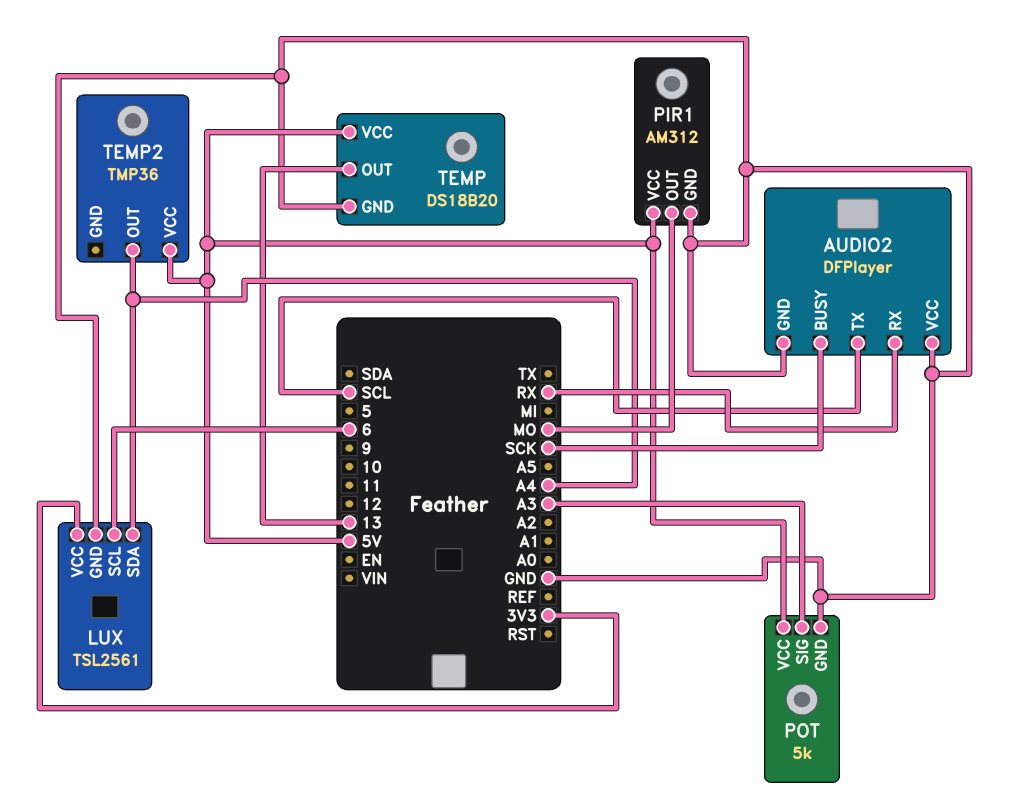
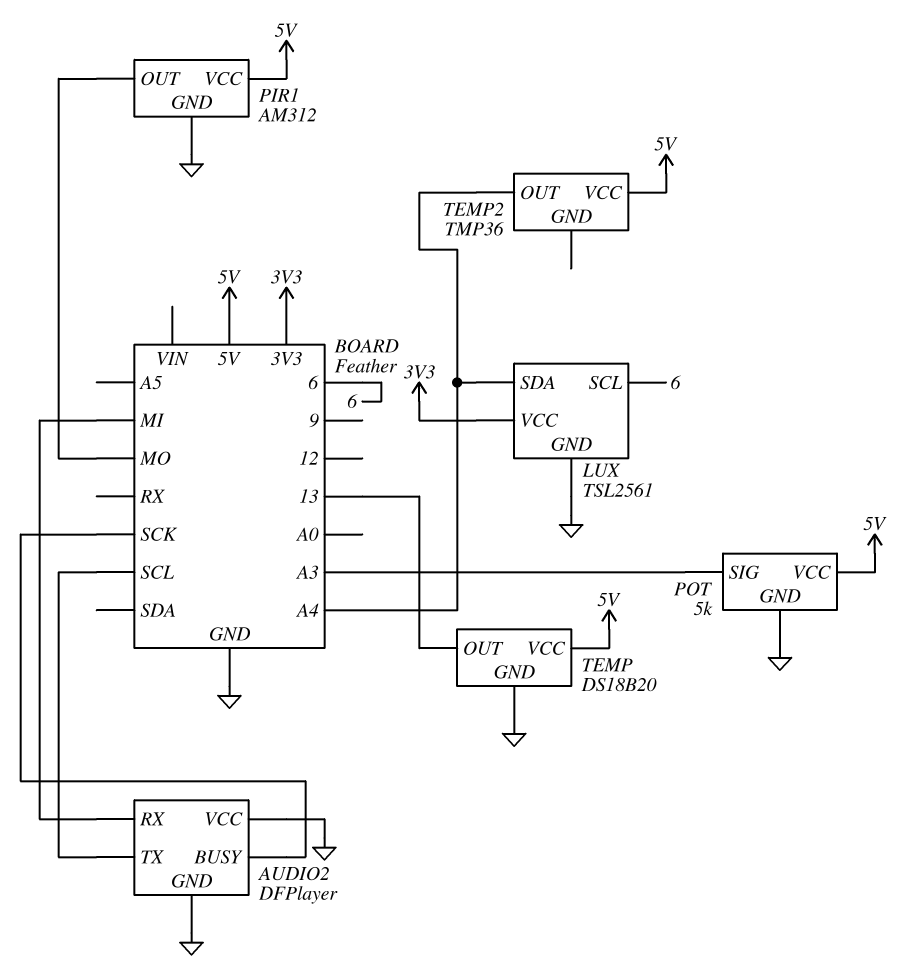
AUDIO2 pin RX: RX -> MI

